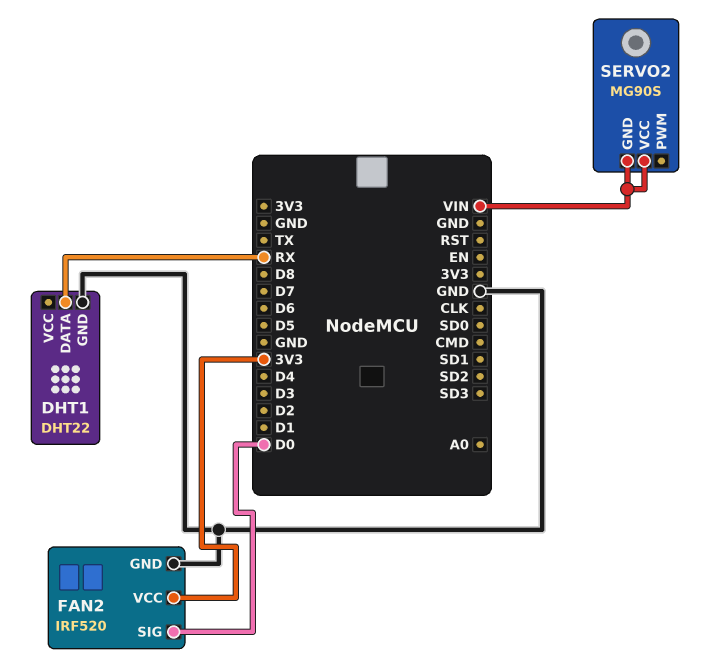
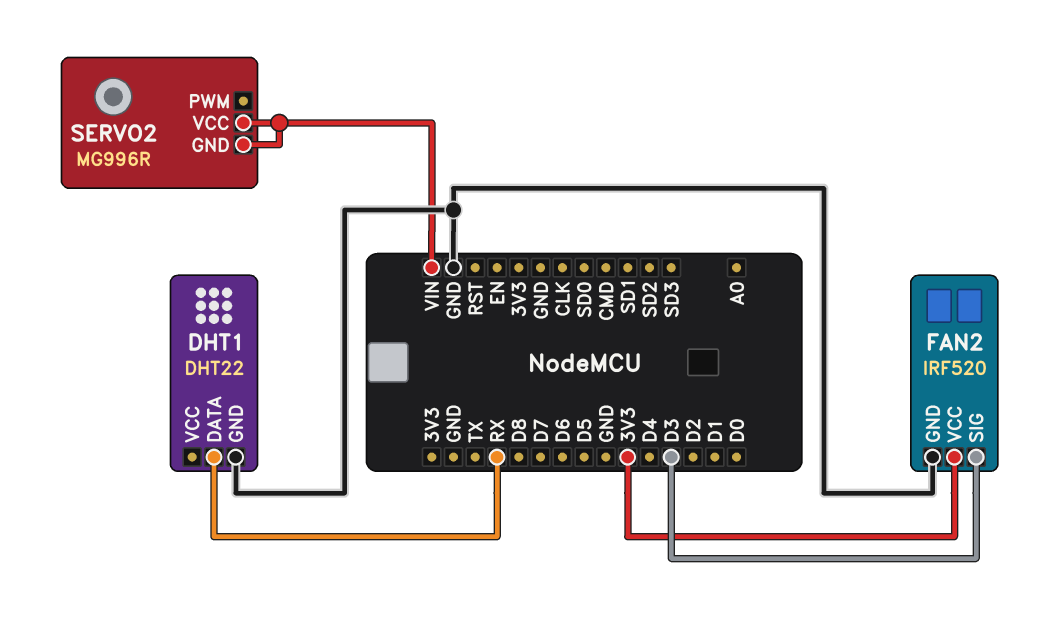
FAN2 pin SIG: D0 -> D3
SERVO2: MG90S -> MG996R

